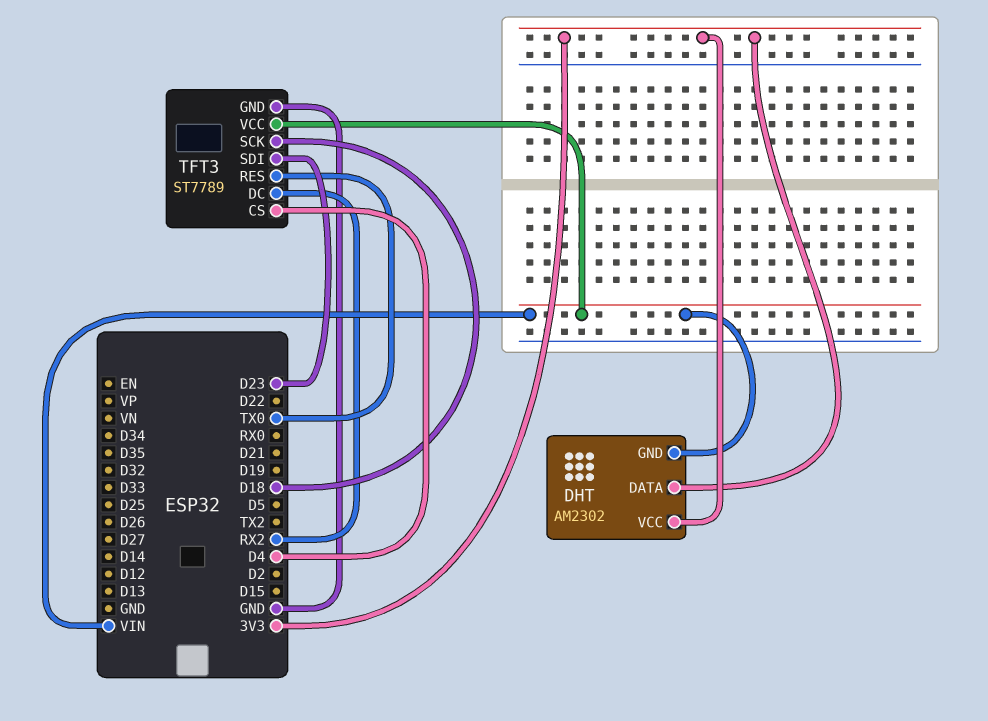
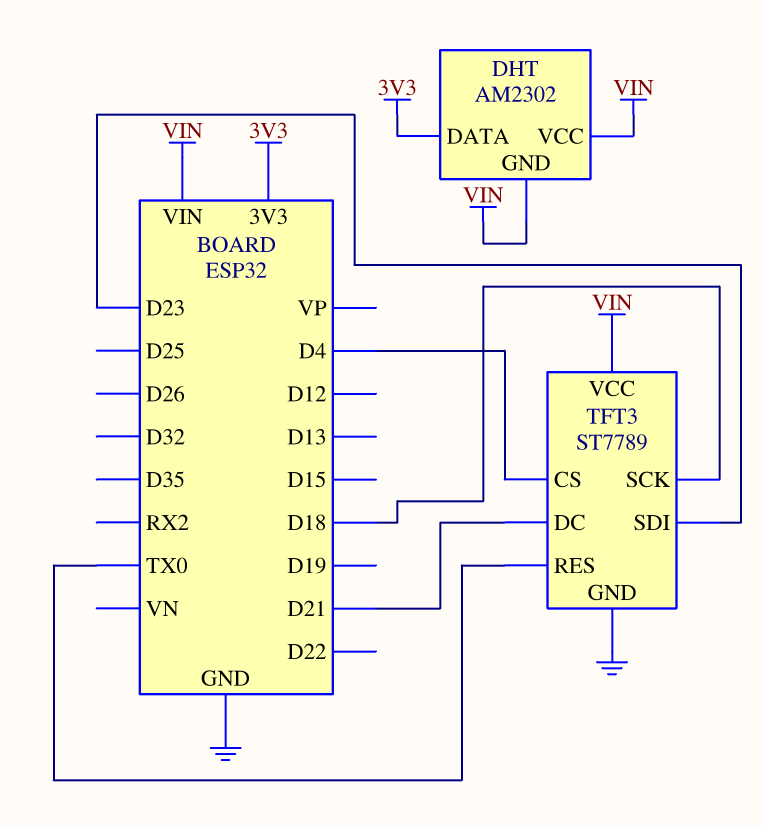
DHT pin VCC: 3V3 -> VIN
TFT3 pin DC: RX2 -> D21

